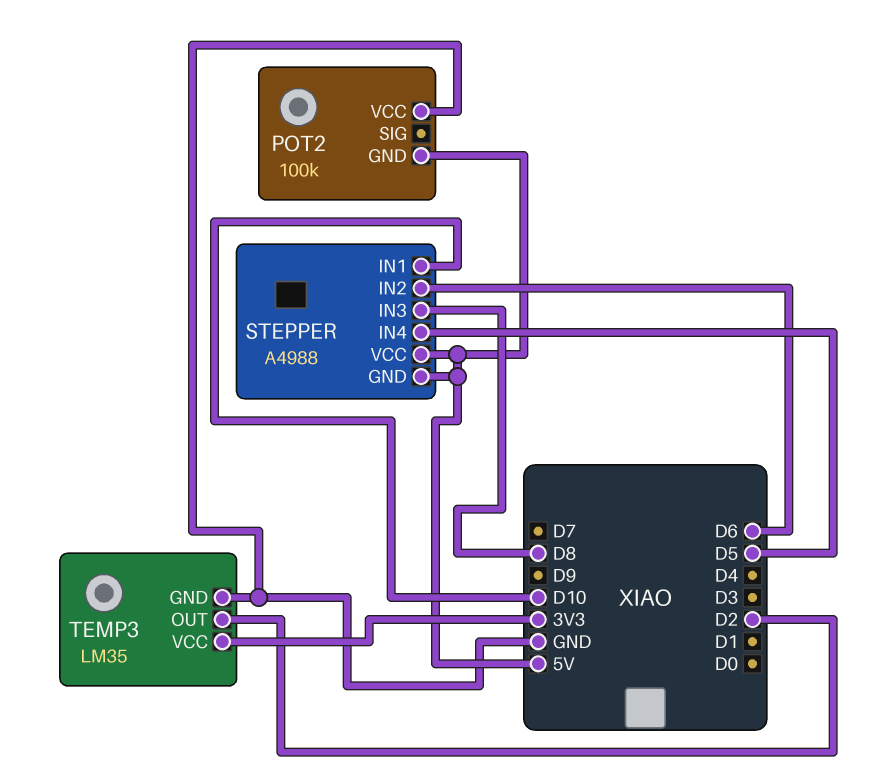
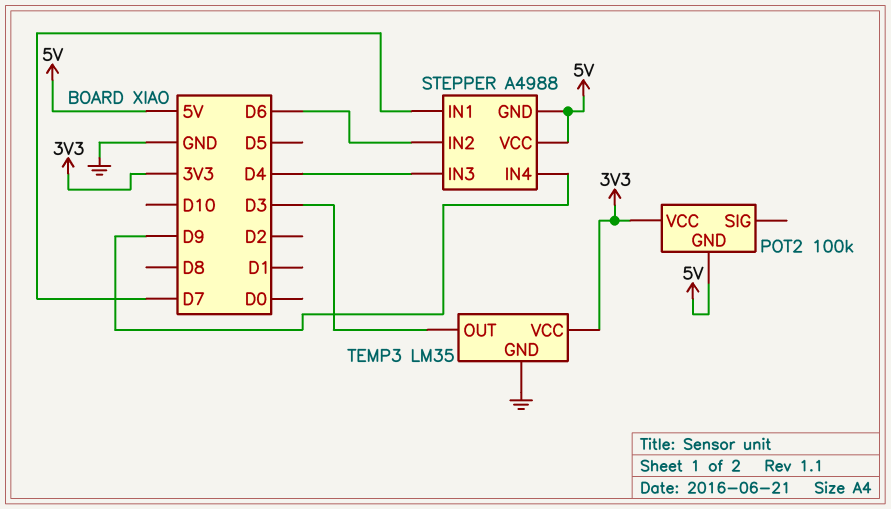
POT2 pin VCC: GND -> 3V3
STEPPER pin IN1: D10 -> D7
STEPPER pin IN3: D8 -> D4
STEPPER pin IN4: D5 -> D9
TEMP3 pin OUT: D2 -> D3

